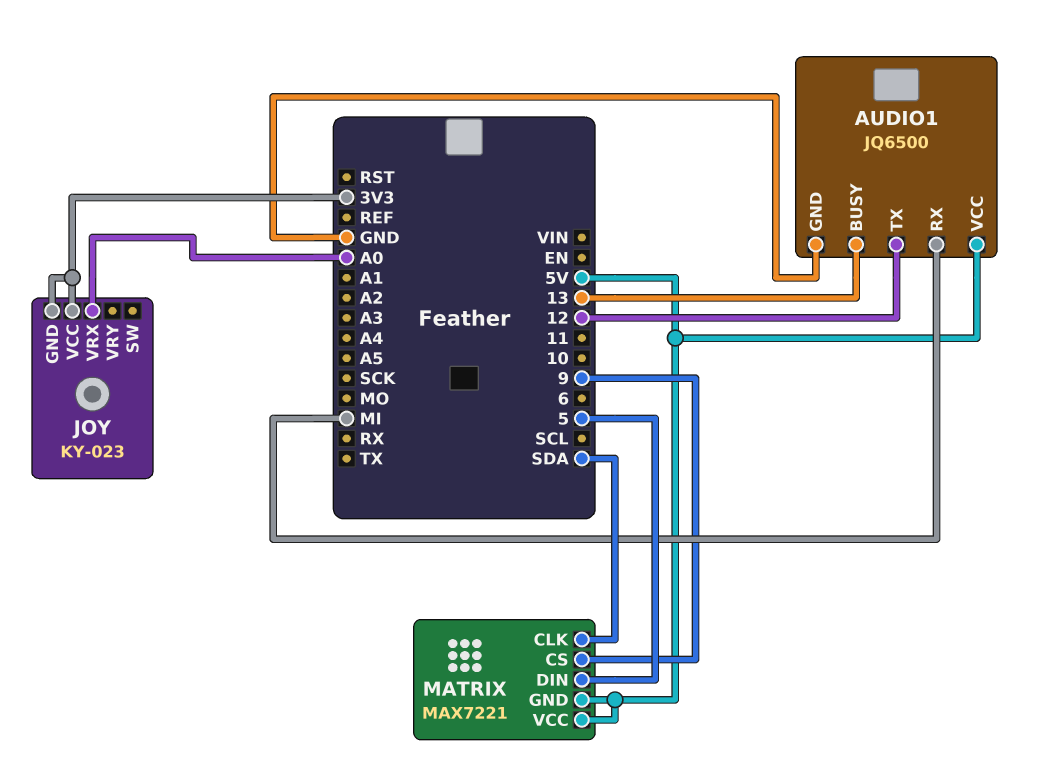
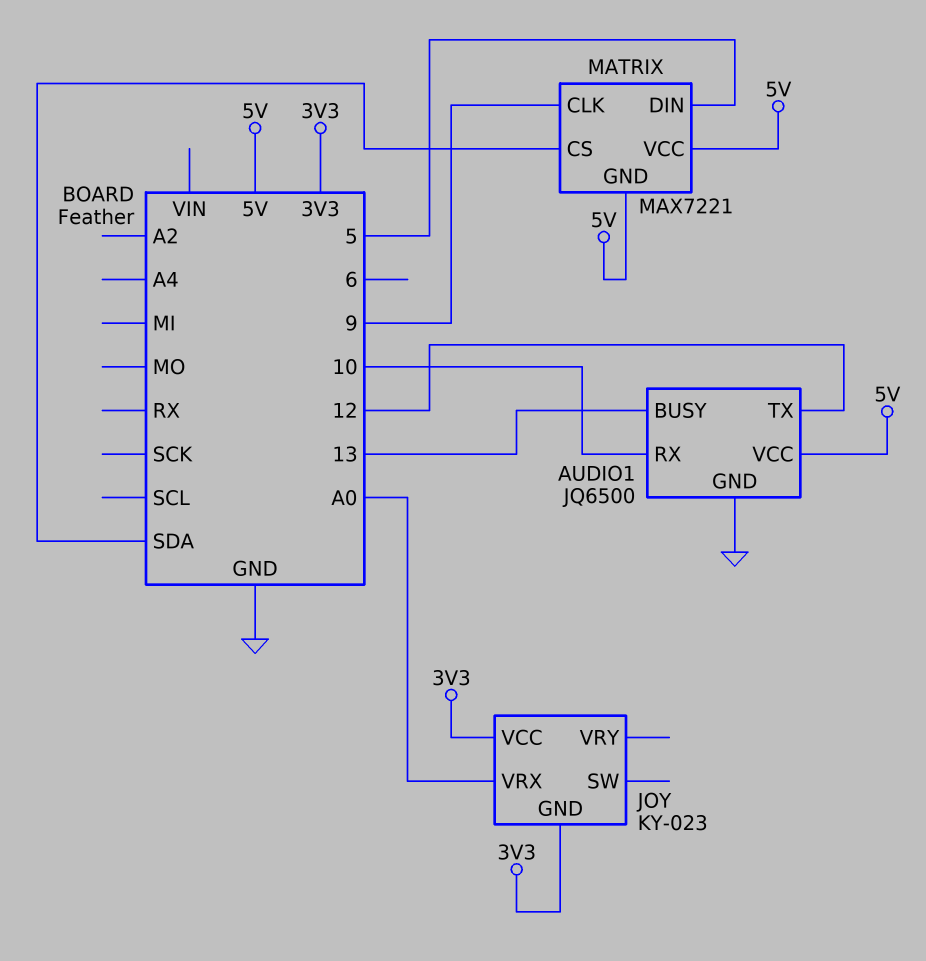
AUDIO1 pin RX: MI -> 10
MATRIX pin CLK: SDA -> 9
MATRIX pin CS: 9 -> SDA

